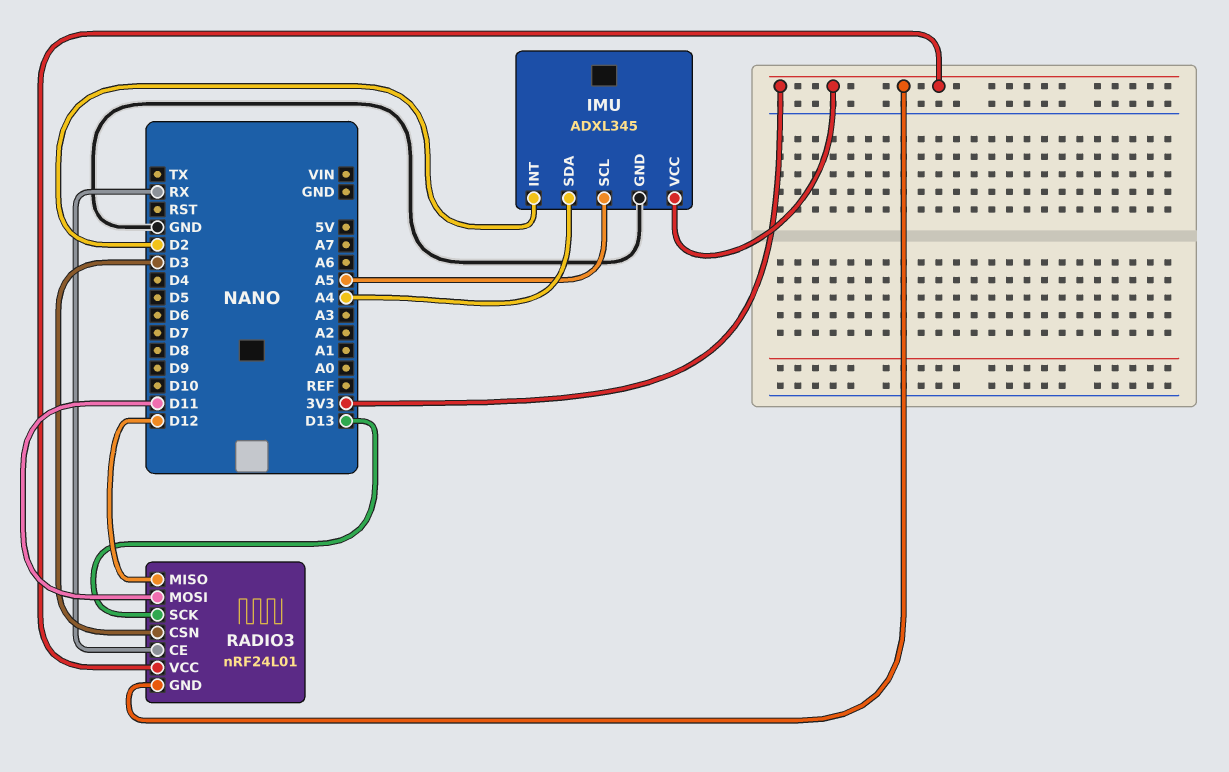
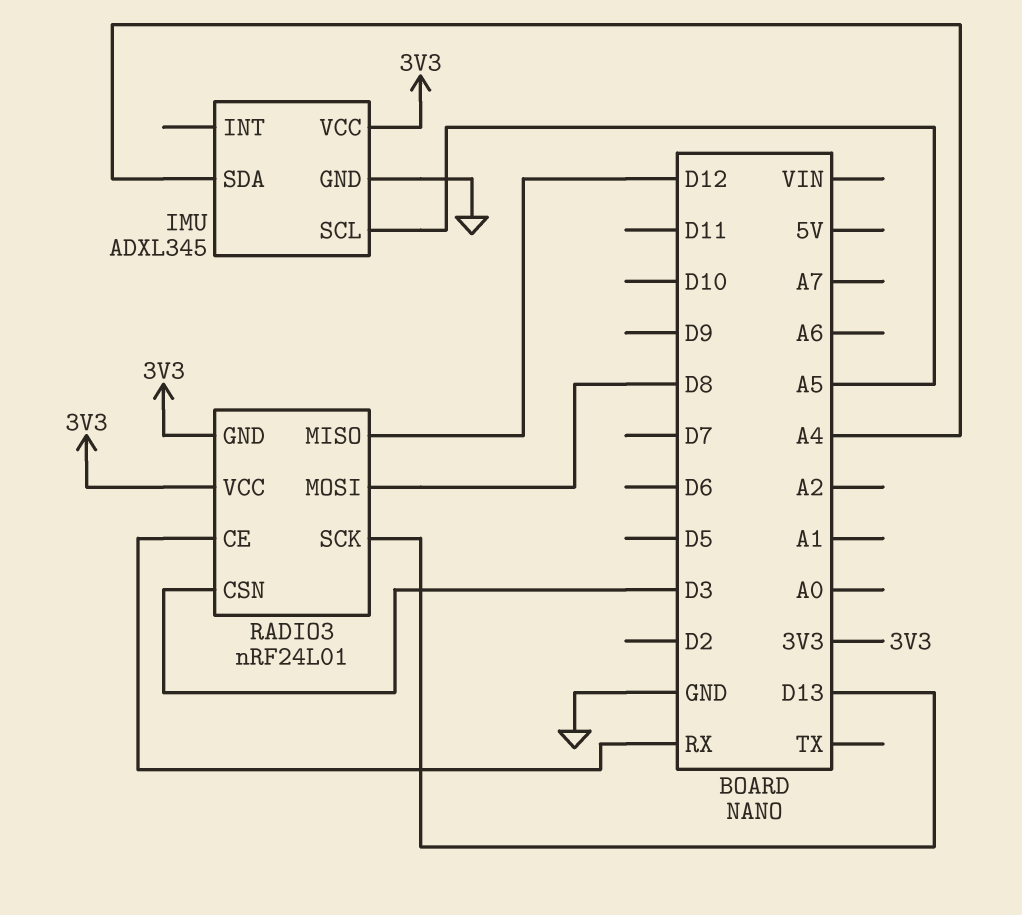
IMU pin INT: D2 -> none
RADIO3 pin MOSI: D11 -> D8

